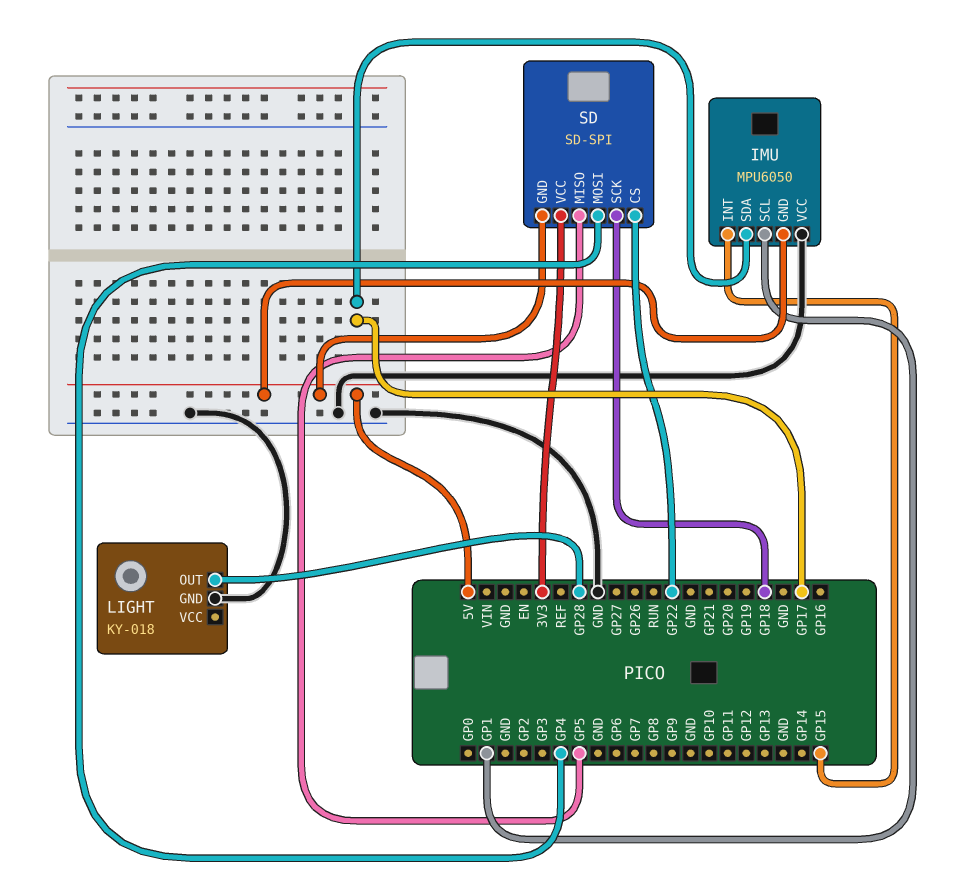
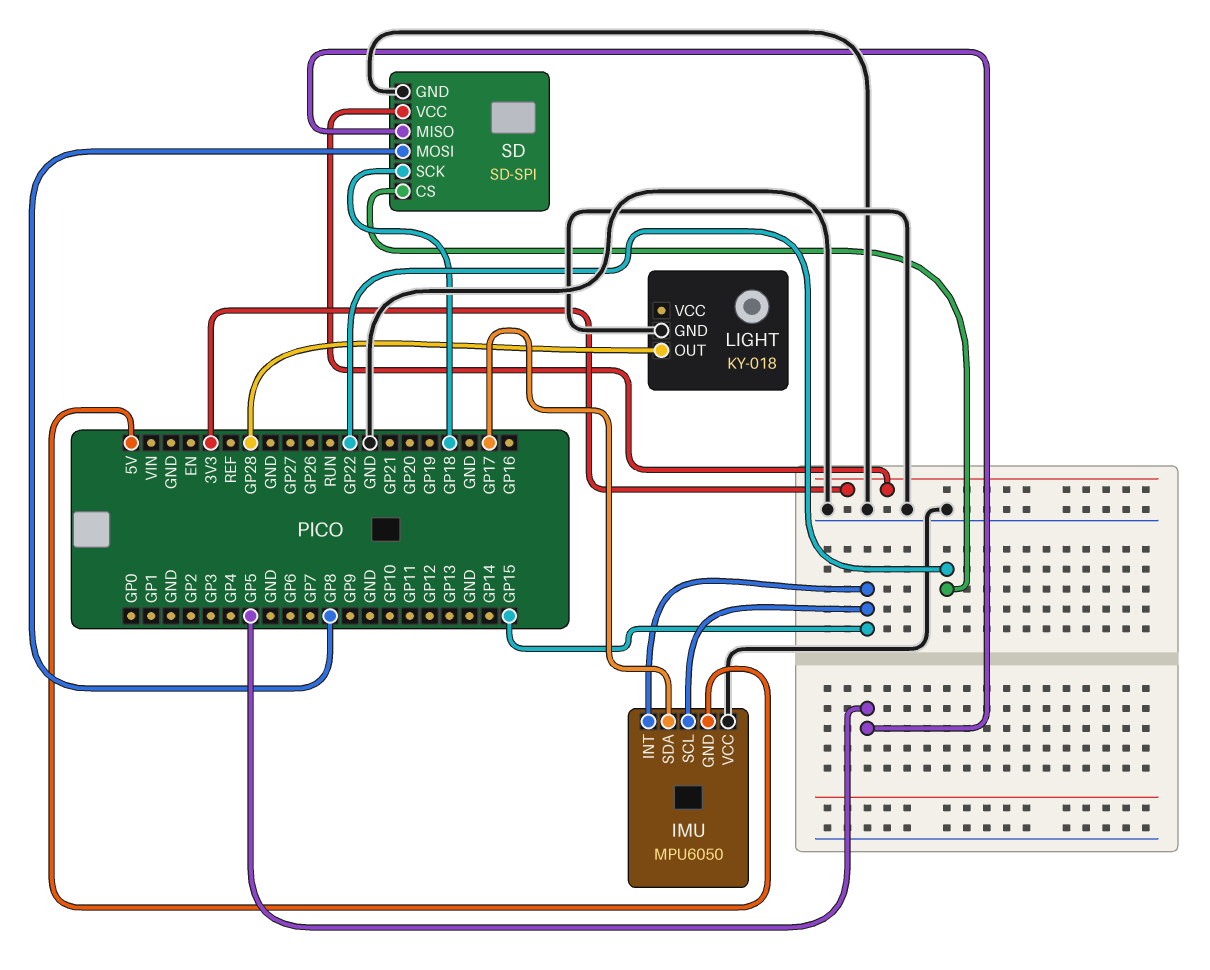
IMU pin SCL: GP1 -> GP15
SD pin GND: 5V -> GND
SD pin MOSI: GP4 -> GP8

